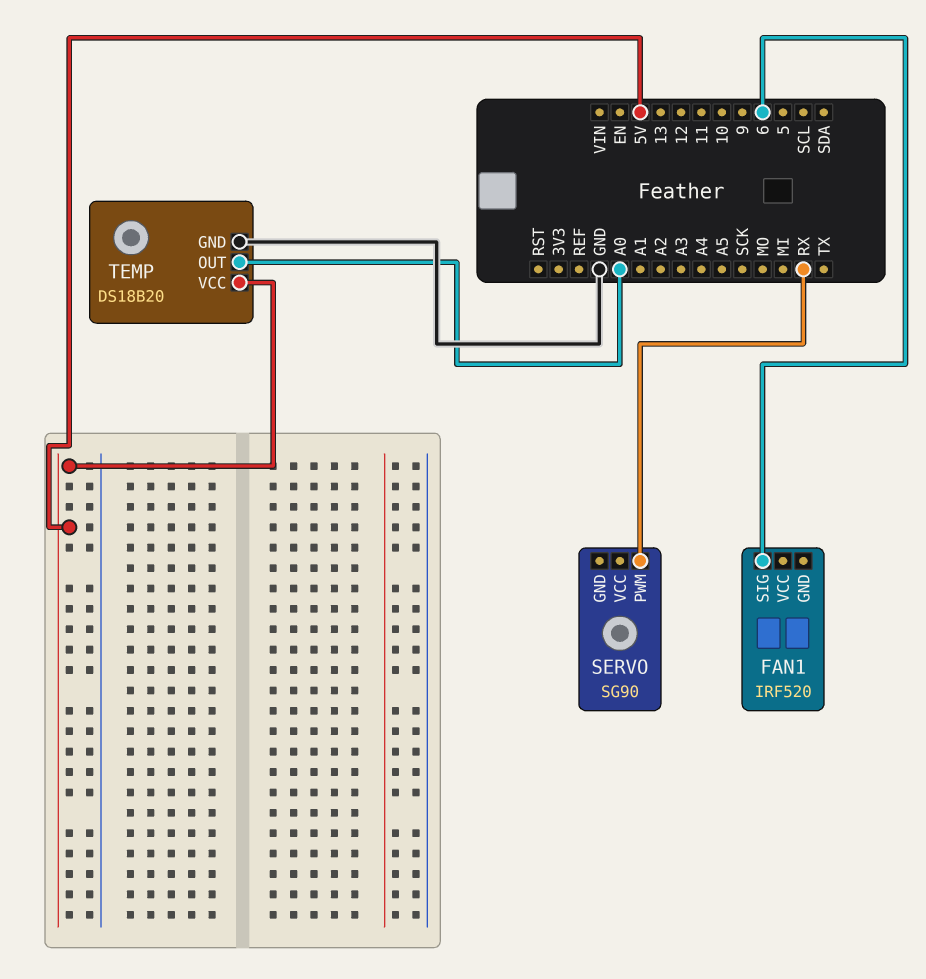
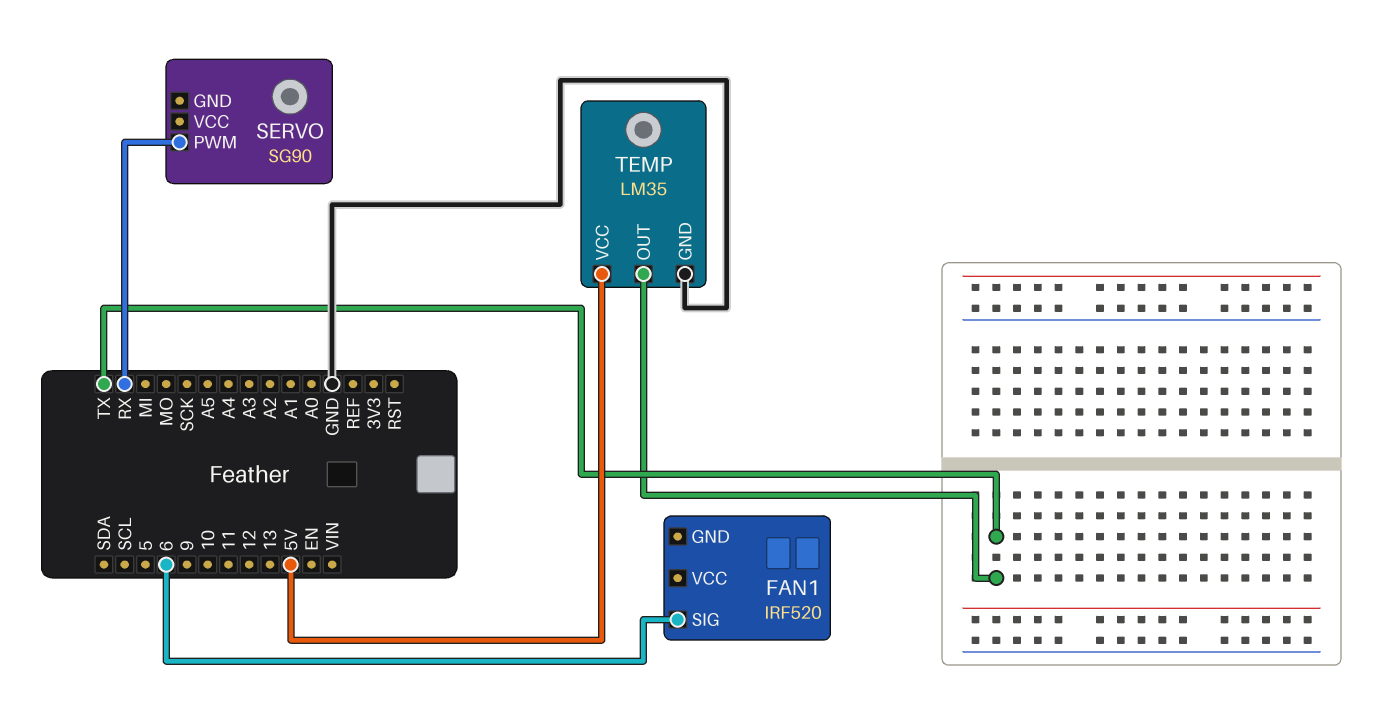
TEMP: DS18B20 -> LM35
TEMP pin OUT: A0 -> TX

